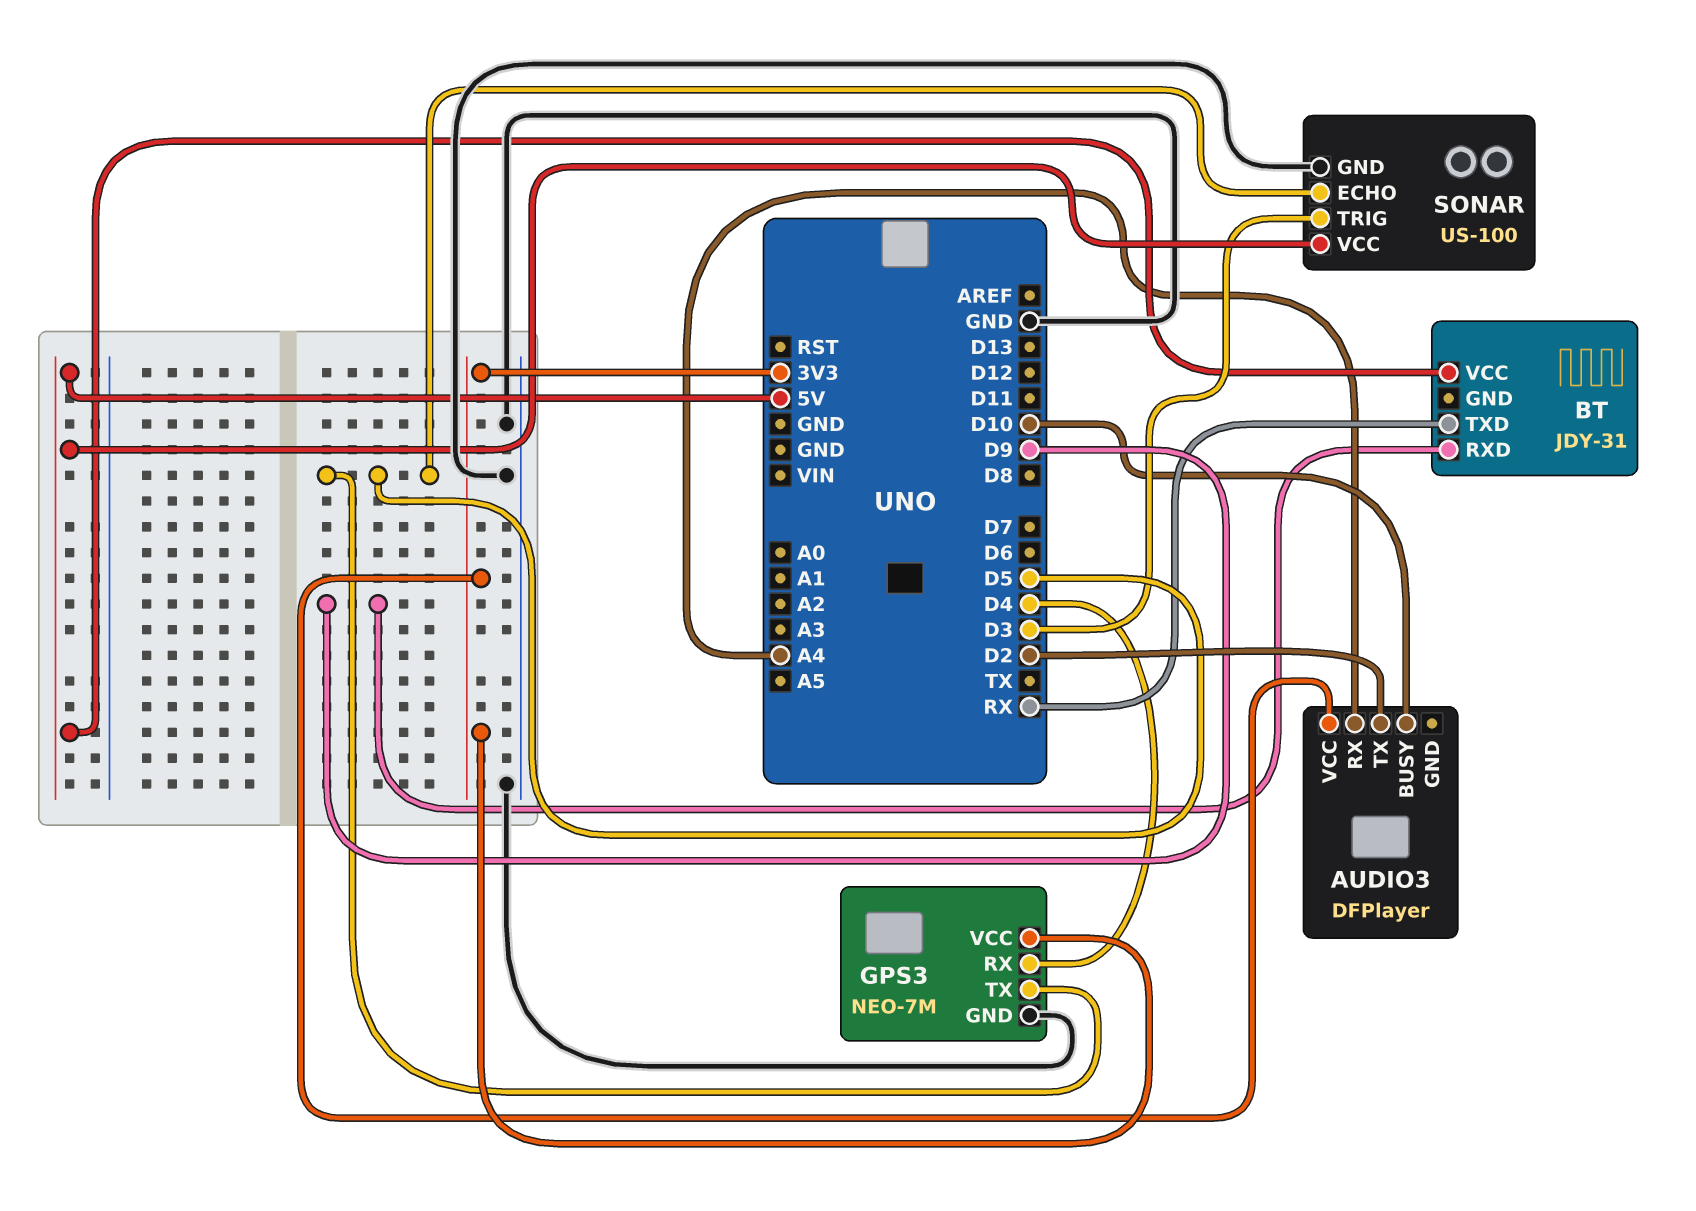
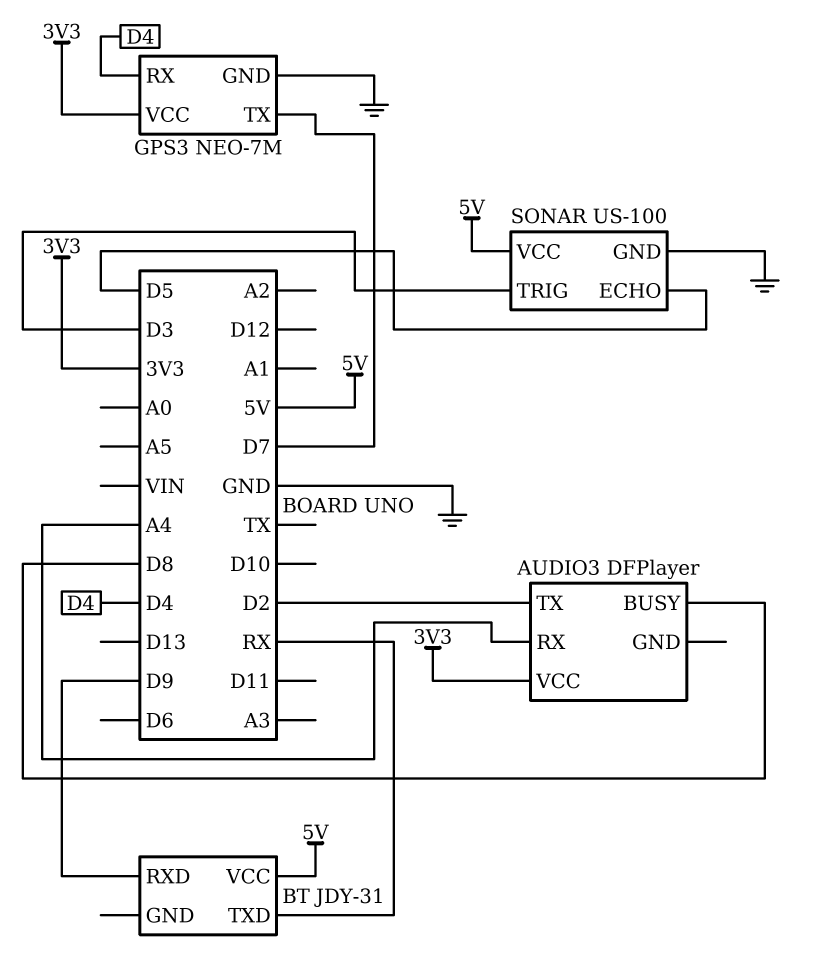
AUDIO3 pin BUSY: D10 -> D8
GPS3 pin TX: D5 -> D7

